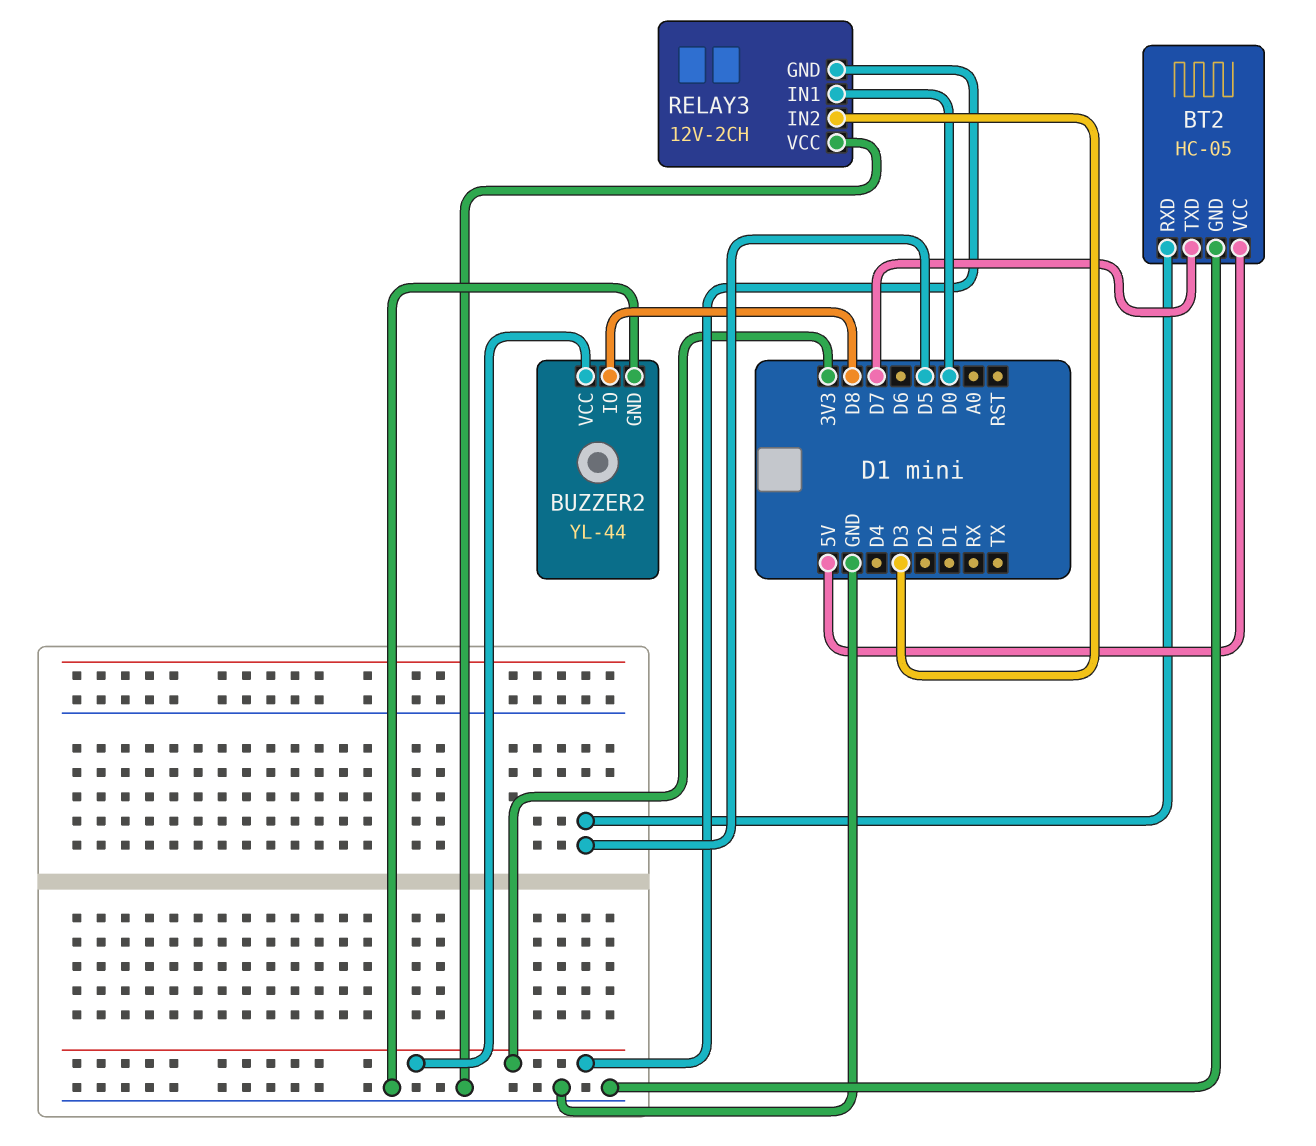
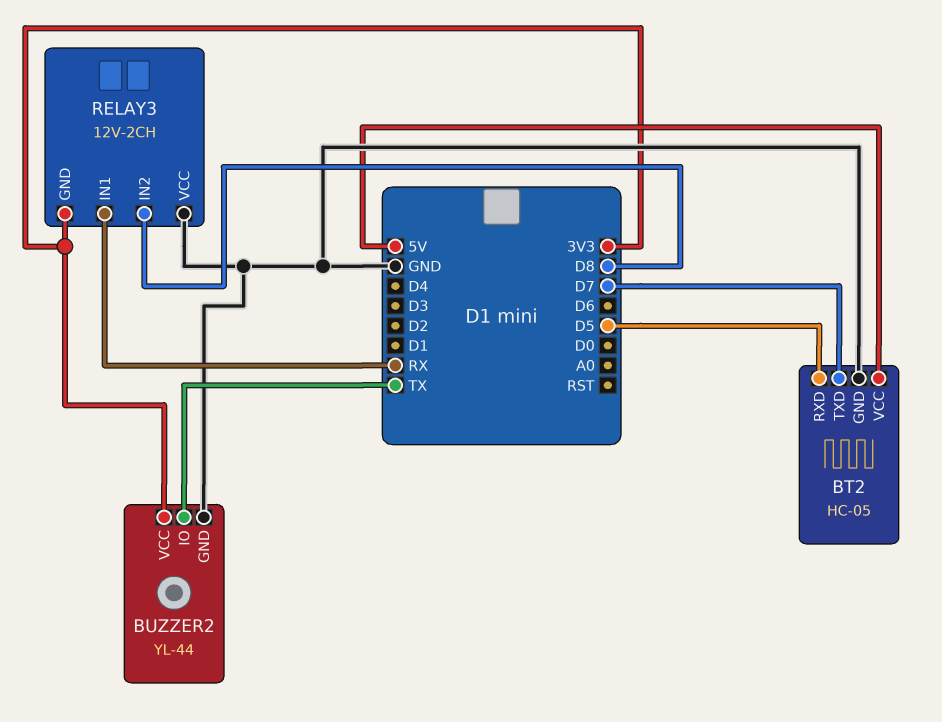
BUZZER2 pin IO: D8 -> TX
RELAY3 pin IN1: D0 -> RX
RELAY3 pin IN2: D3 -> D8

